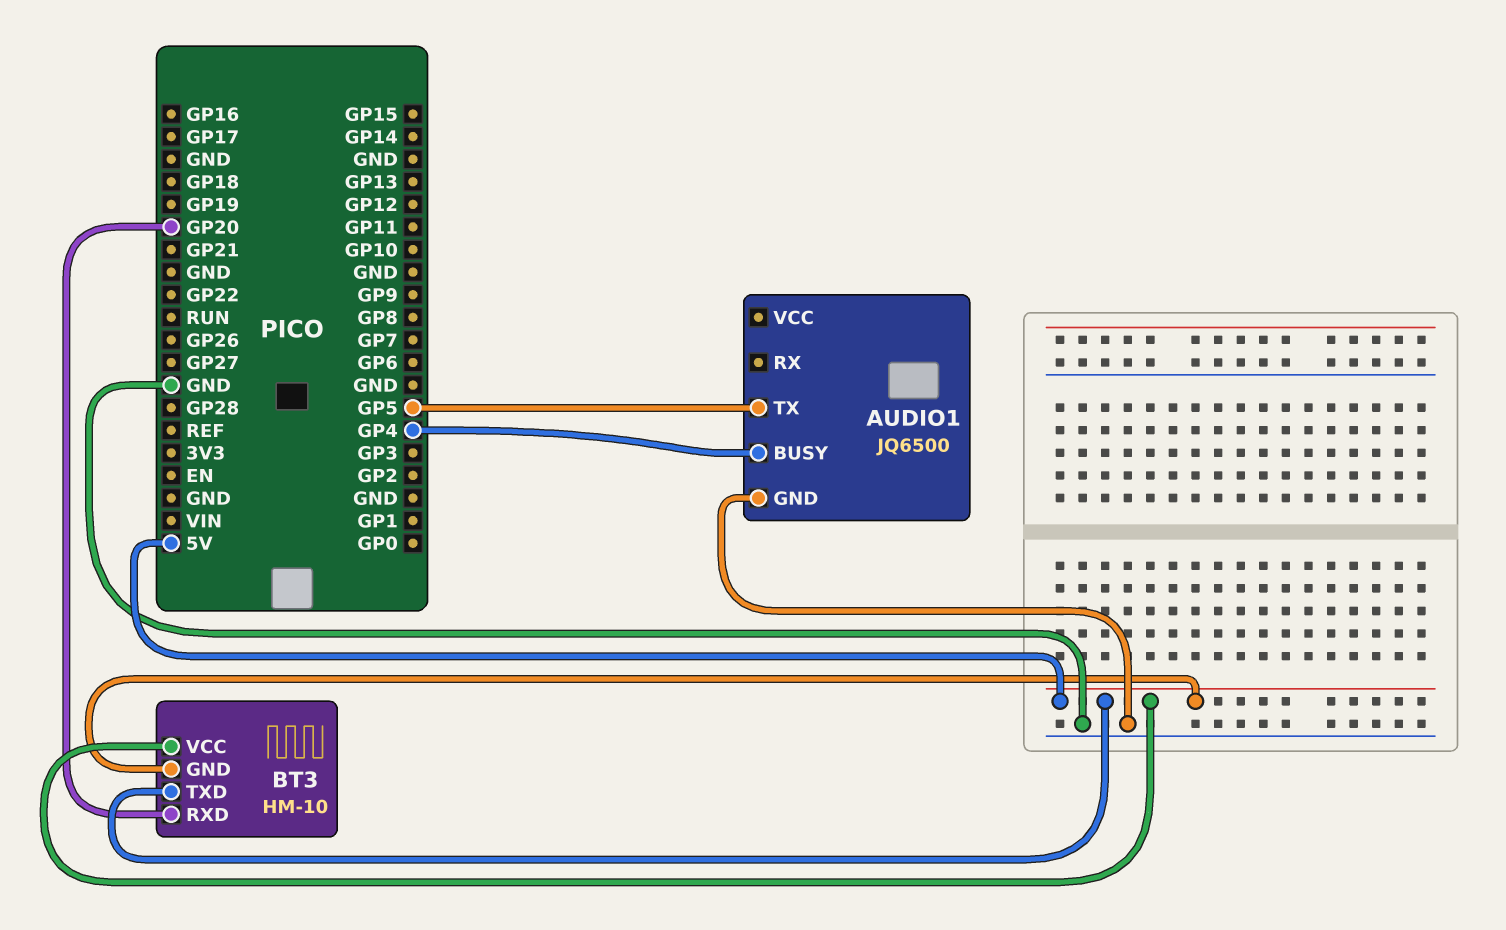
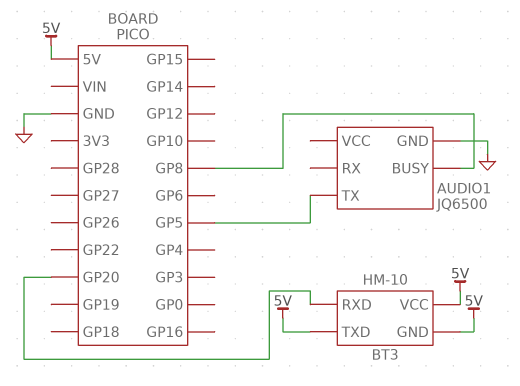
AUDIO1 pin BUSY: GP4 -> GP8

